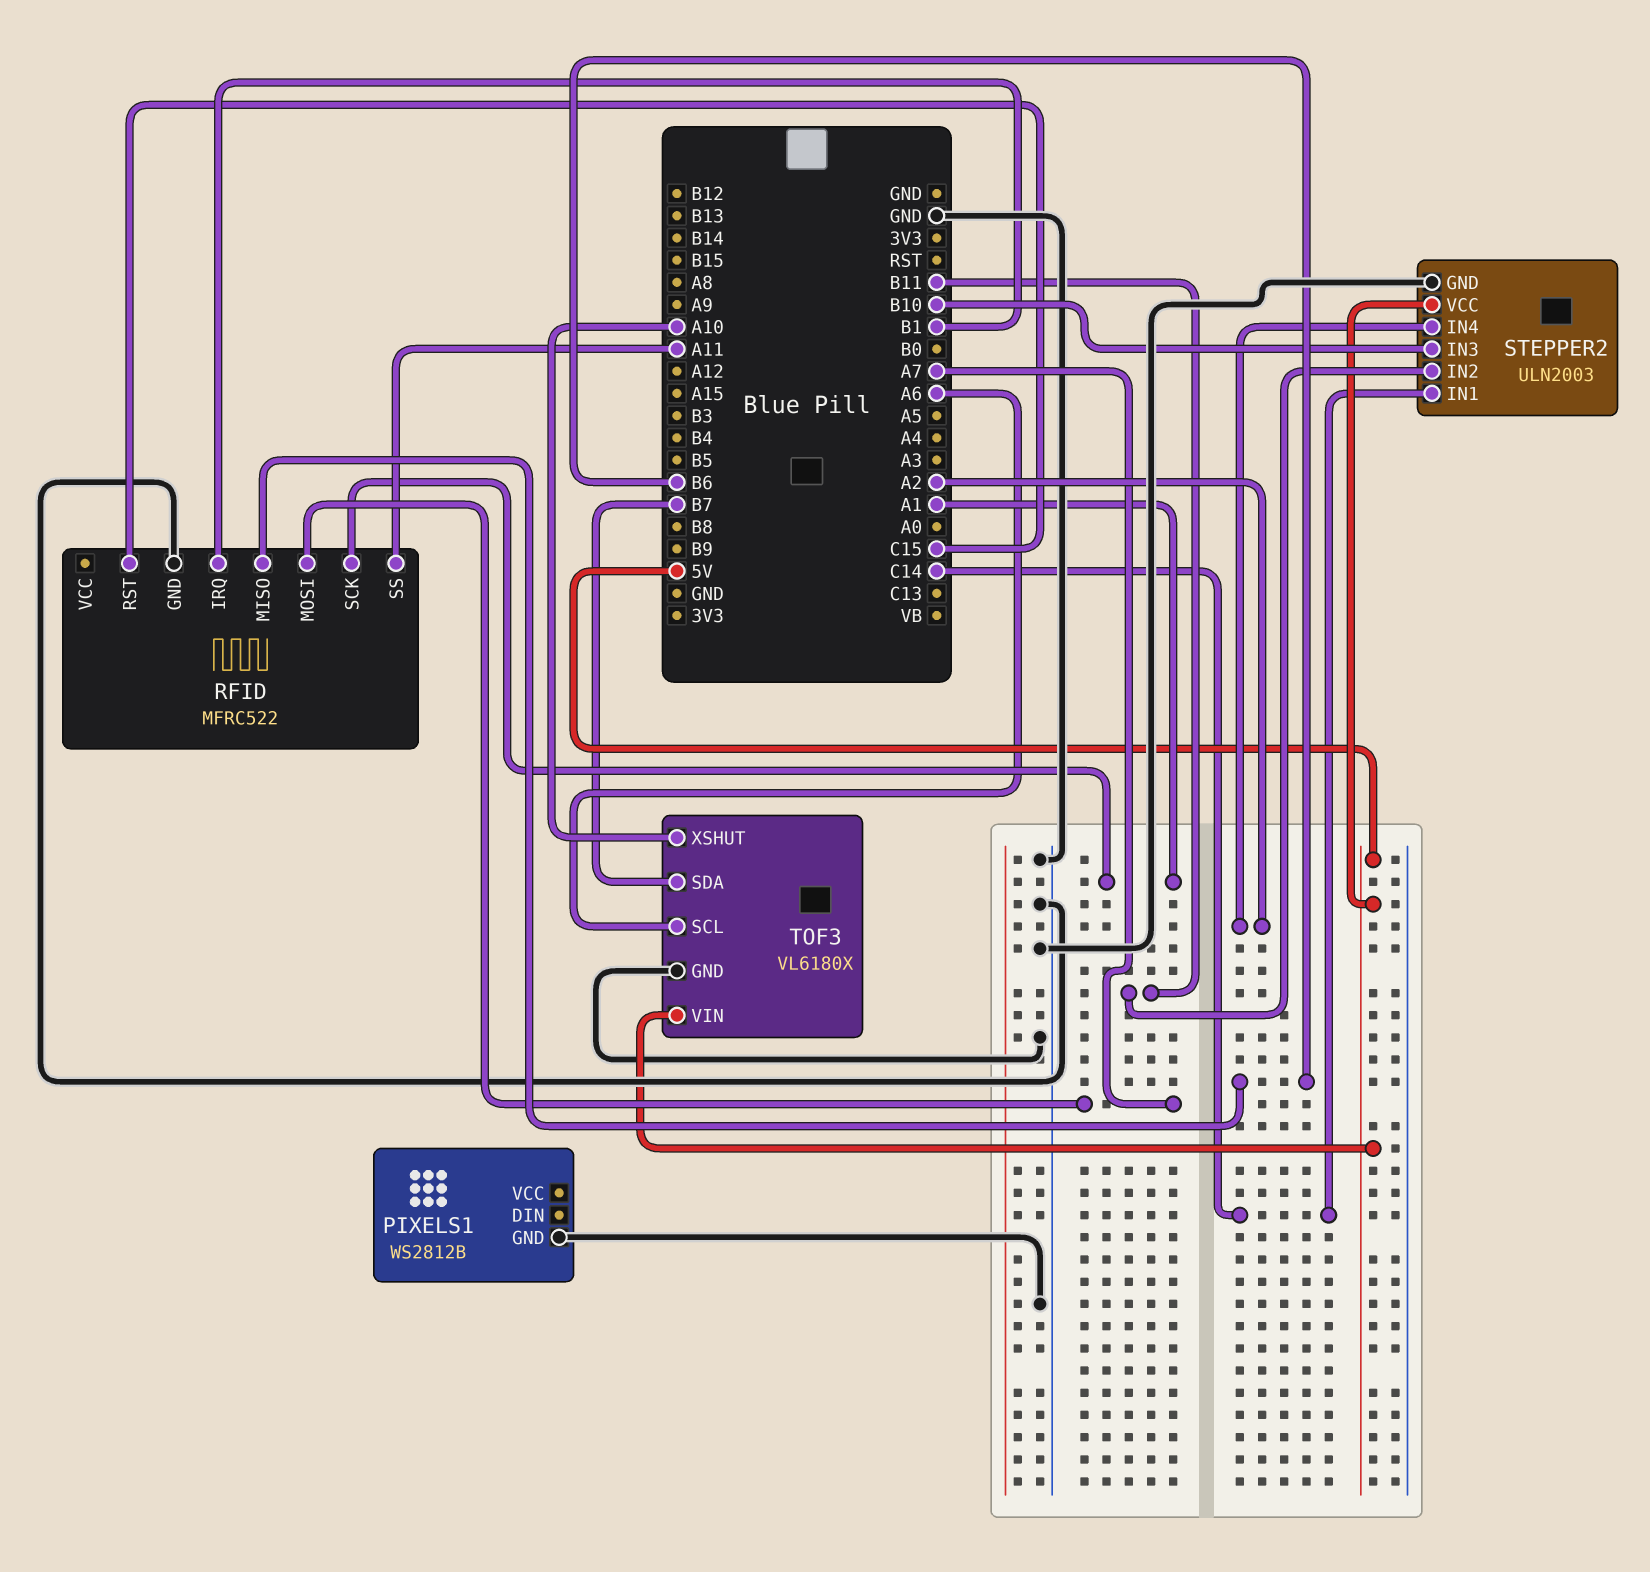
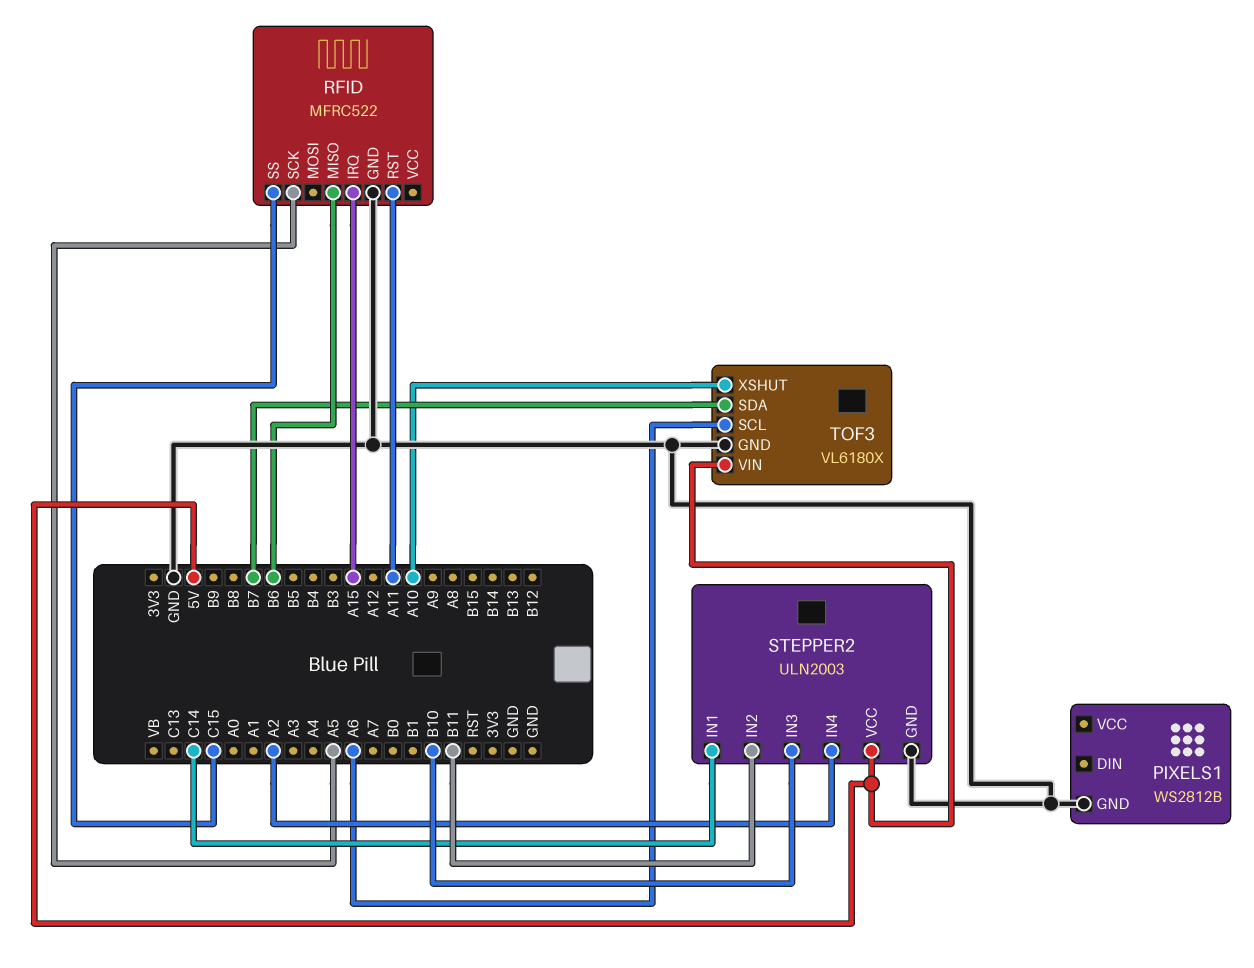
RFID pin IRQ: B1 -> A15
RFID pin MOSI: A7 -> none
RFID pin RST: C15 -> A11
RFID pin SCK: A1 -> A5
RFID pin SS: A11 -> C15

